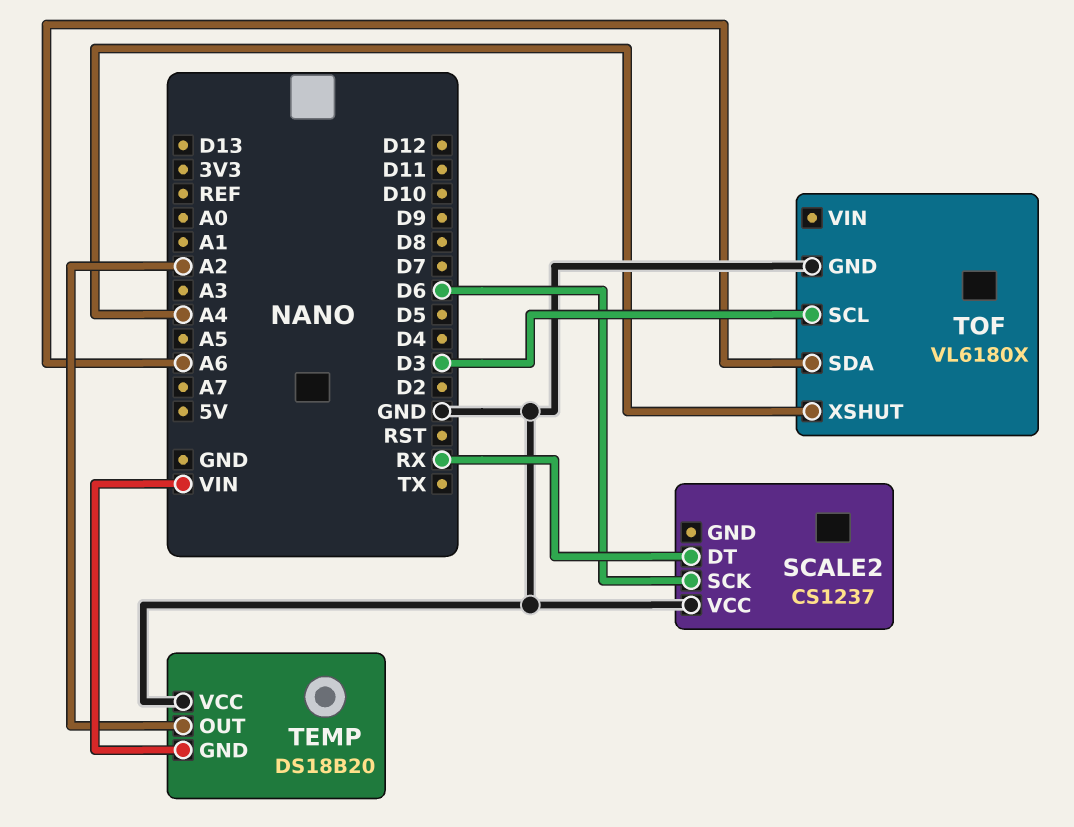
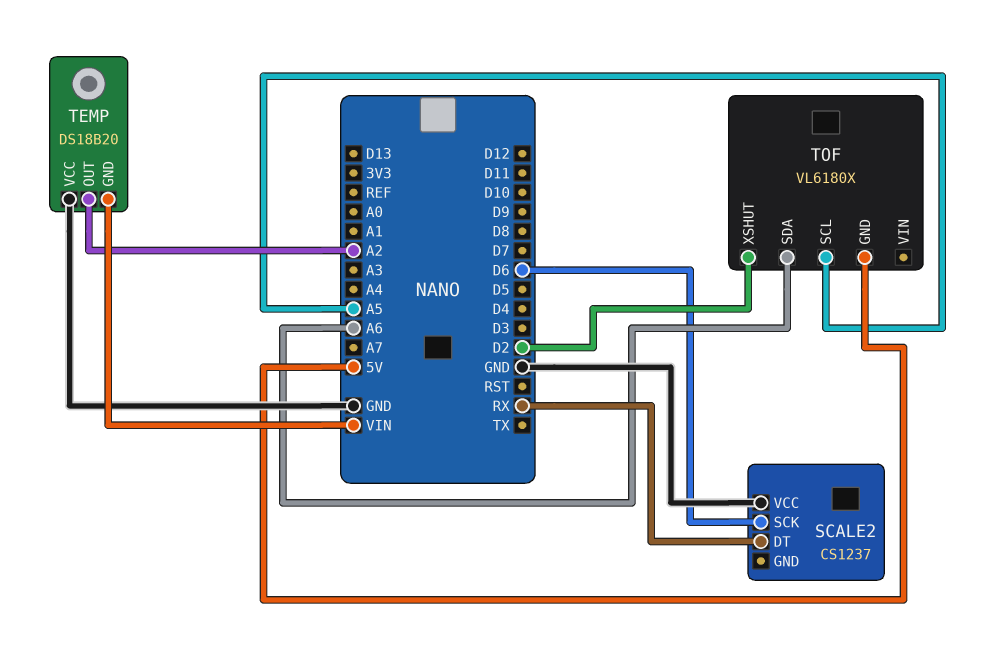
TOF pin GND: GND -> 5V
TOF pin SCL: D3 -> A5
TOF pin XSHUT: A4 -> D2

